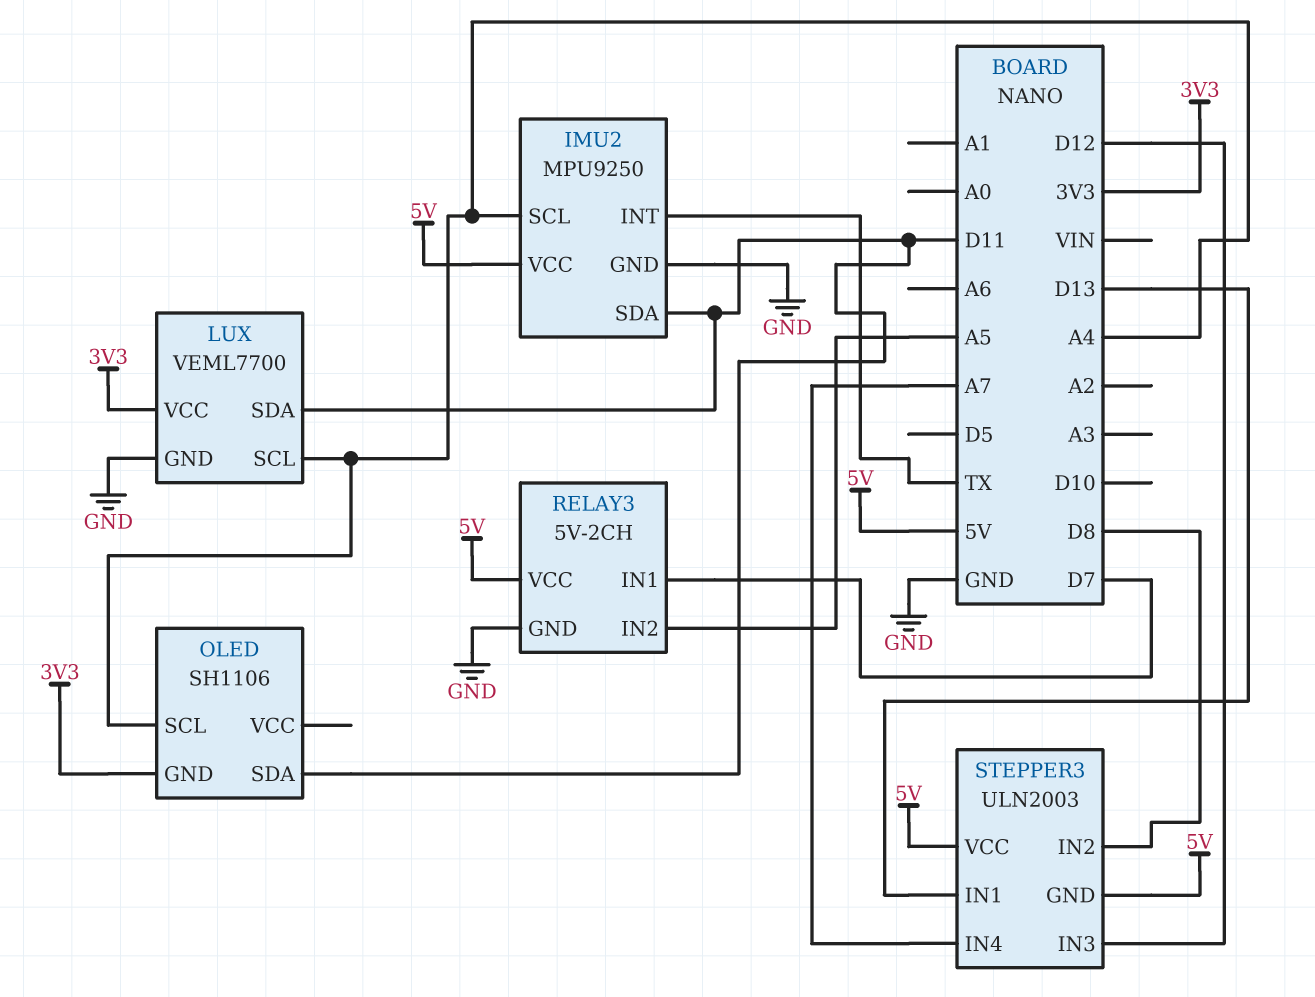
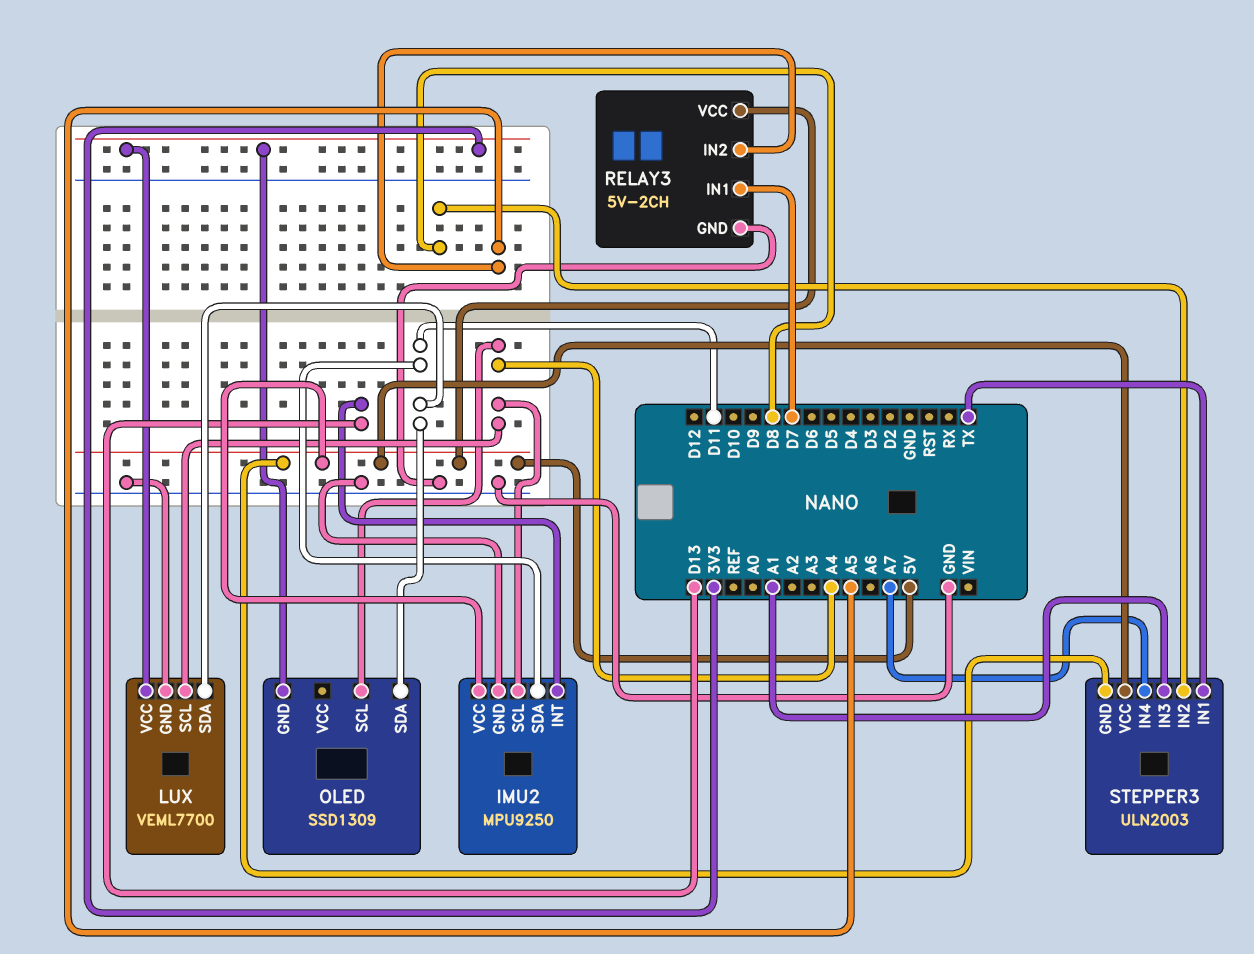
IMU2 pin INT: TX -> D13
OLED: SH1106 -> SSD1309
STEPPER3 pin IN1: D13 -> TX
STEPPER3 pin IN3: D12 -> A1

